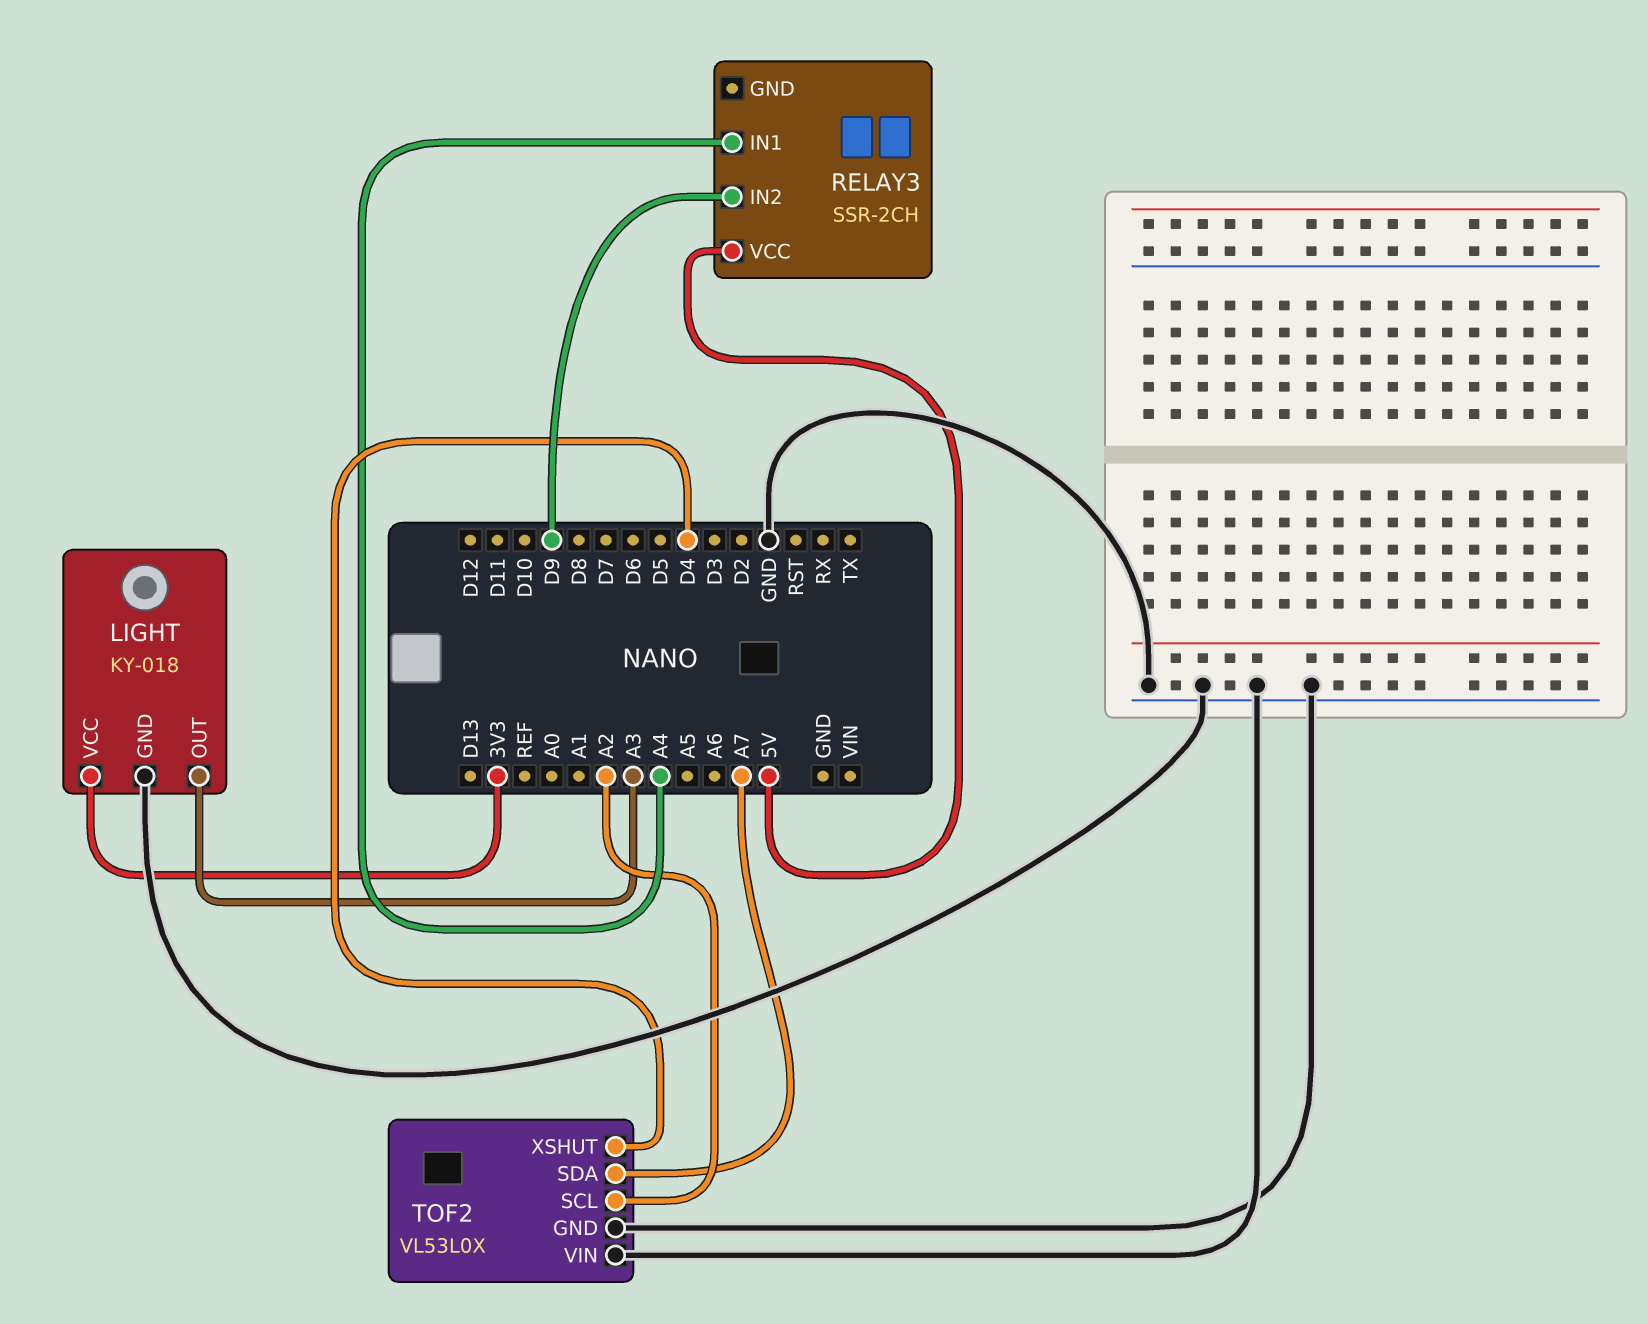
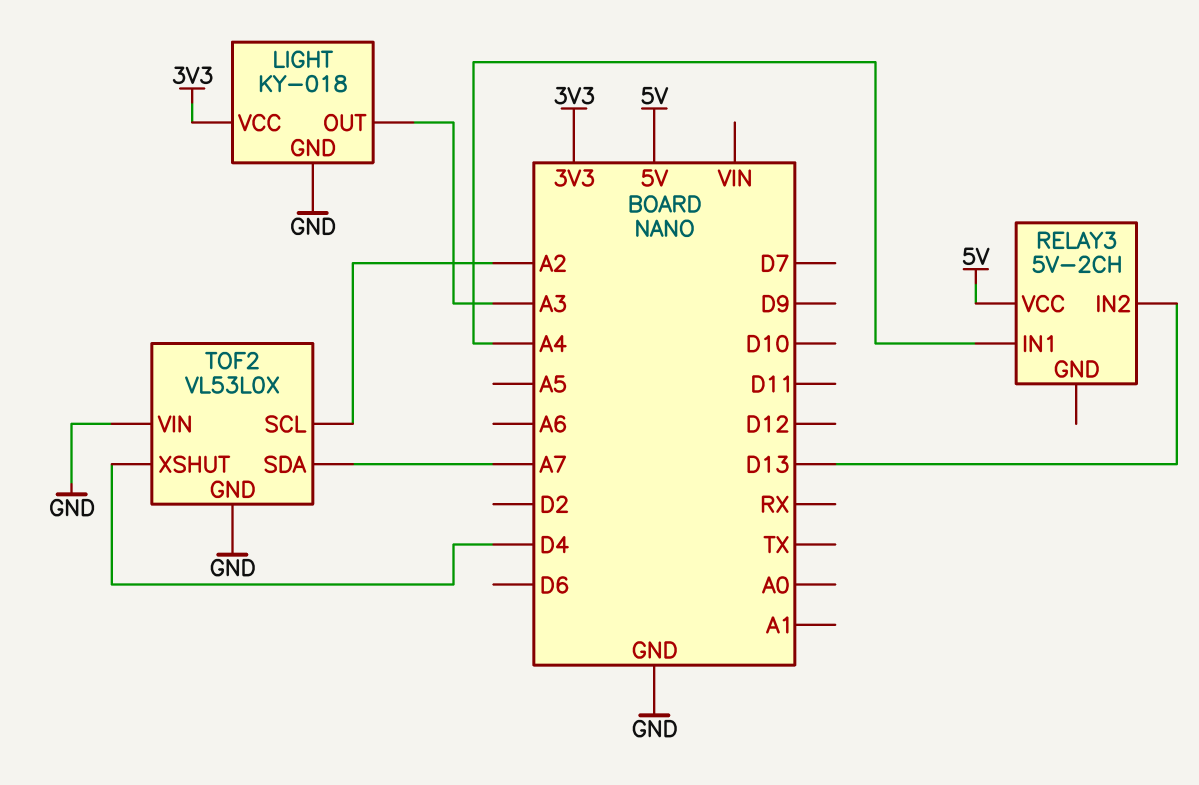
RELAY3: SSR-2CH -> 5V-2CH
RELAY3 pin IN2: D9 -> D13

